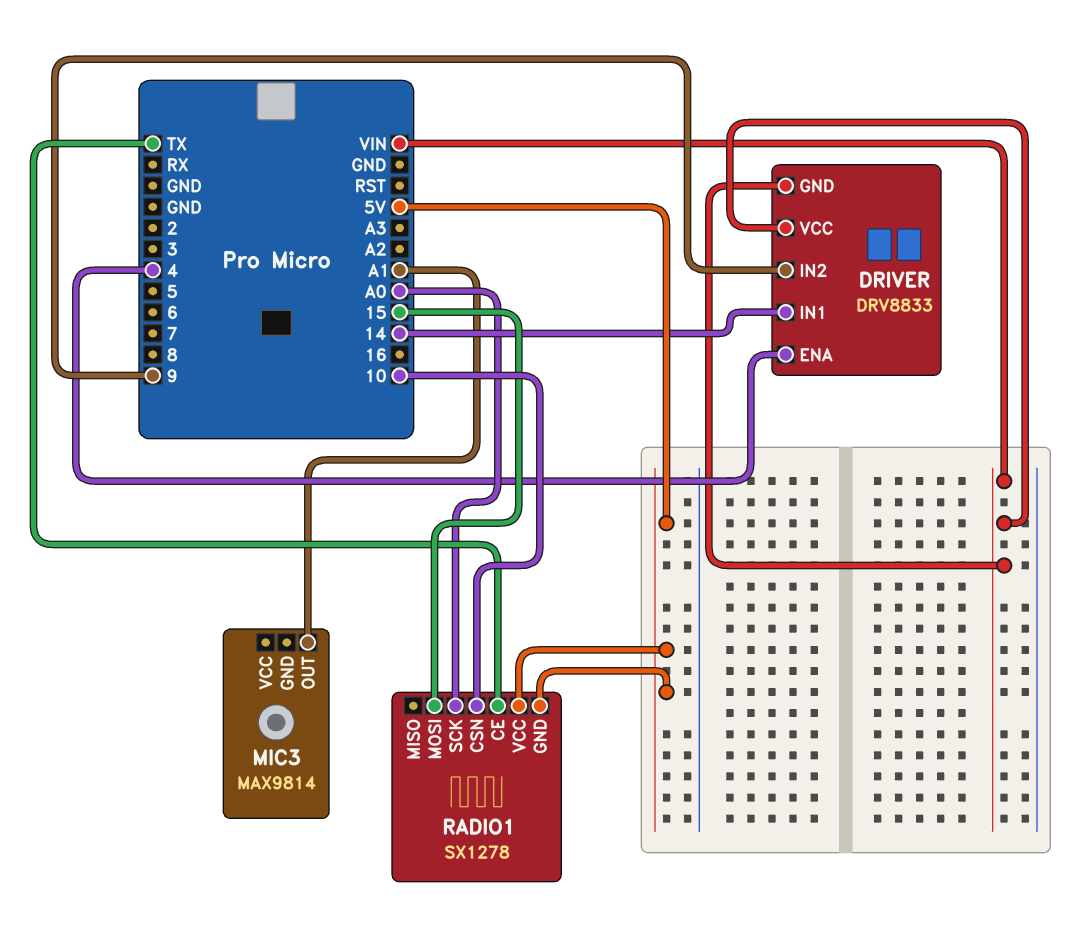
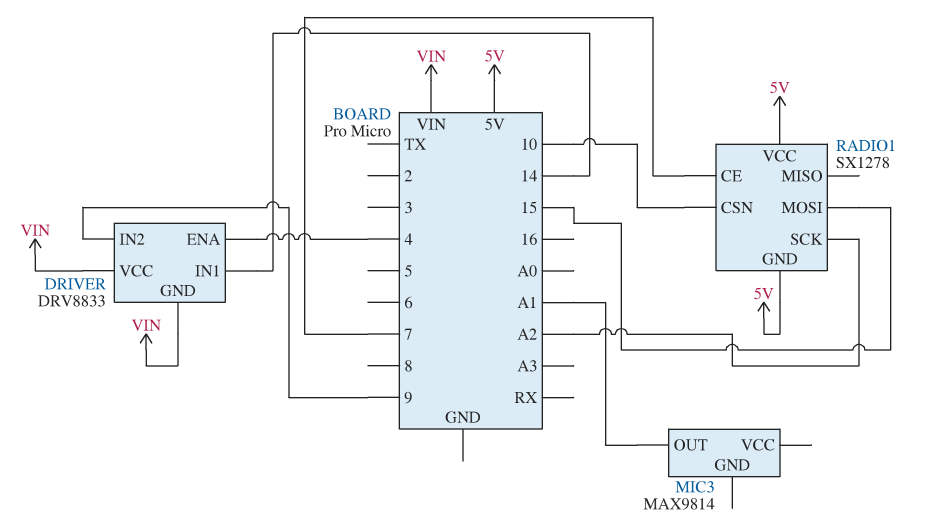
RADIO1 pin CE: TX -> 7
RADIO1 pin SCK: A0 -> A2

